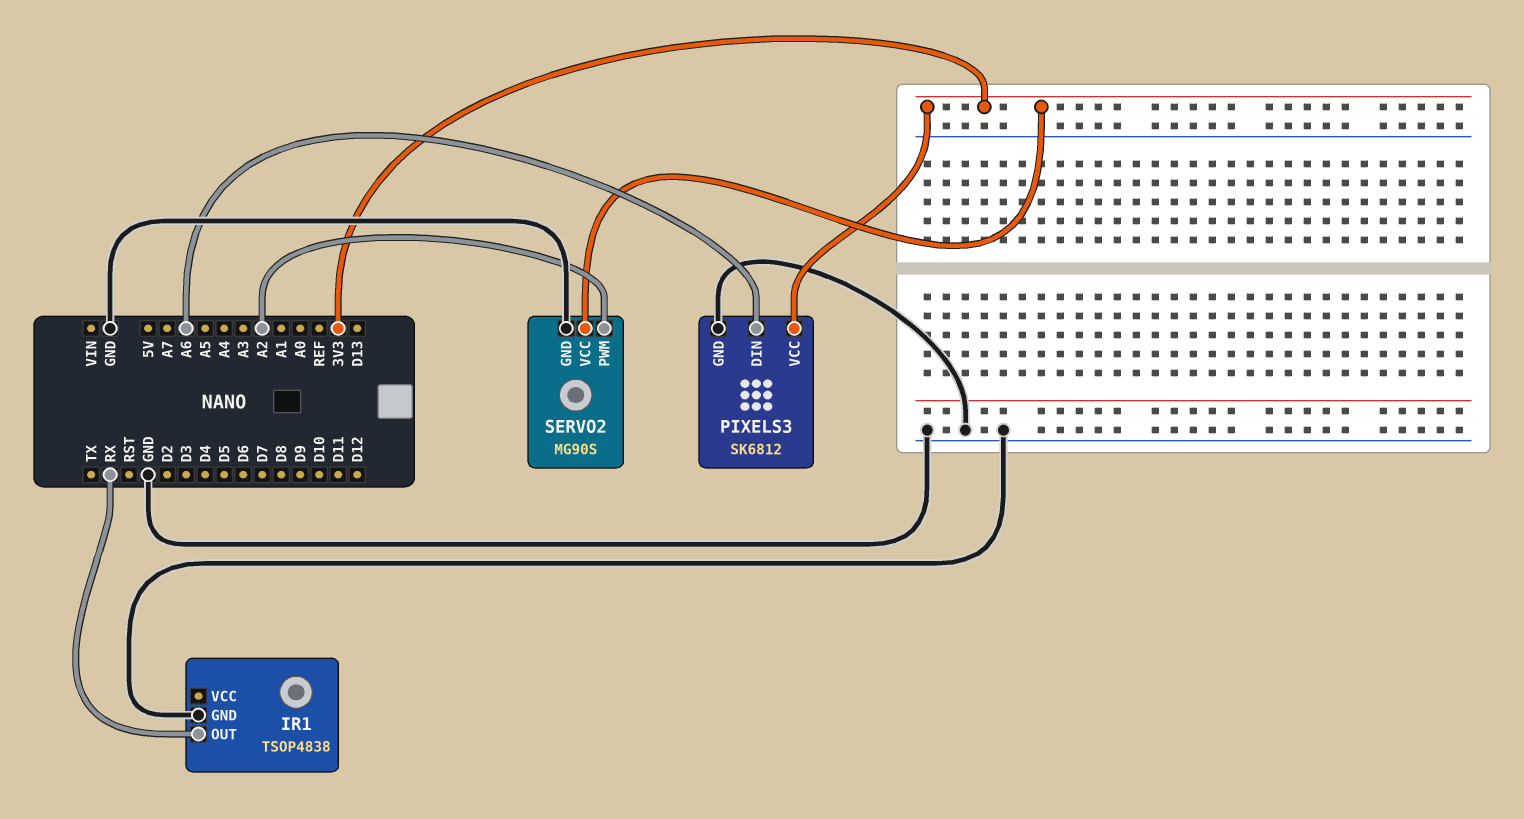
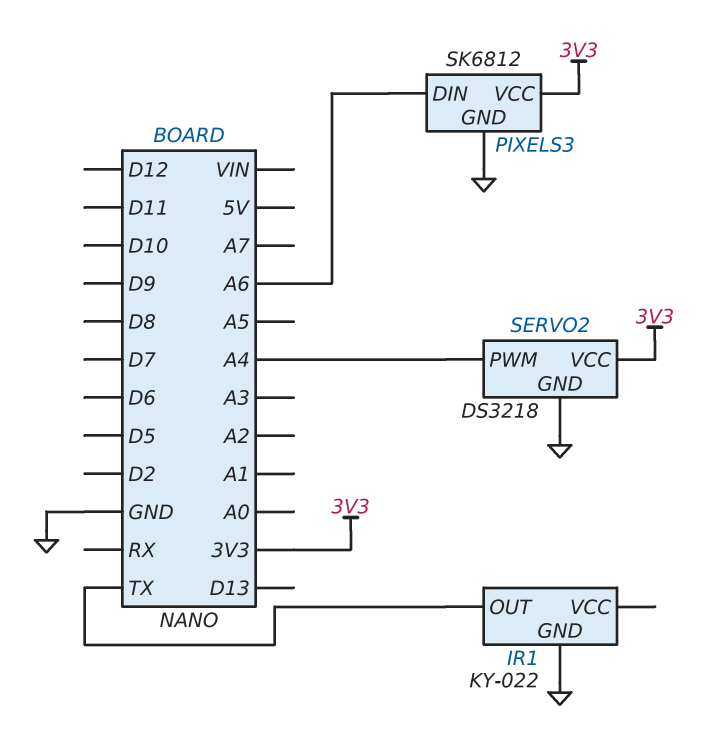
IR1: TSOP4838 -> KY-022
IR1 pin OUT: RX -> TX
SERVO2: MG90S -> DS3218
SERVO2 pin PWM: A2 -> A4

